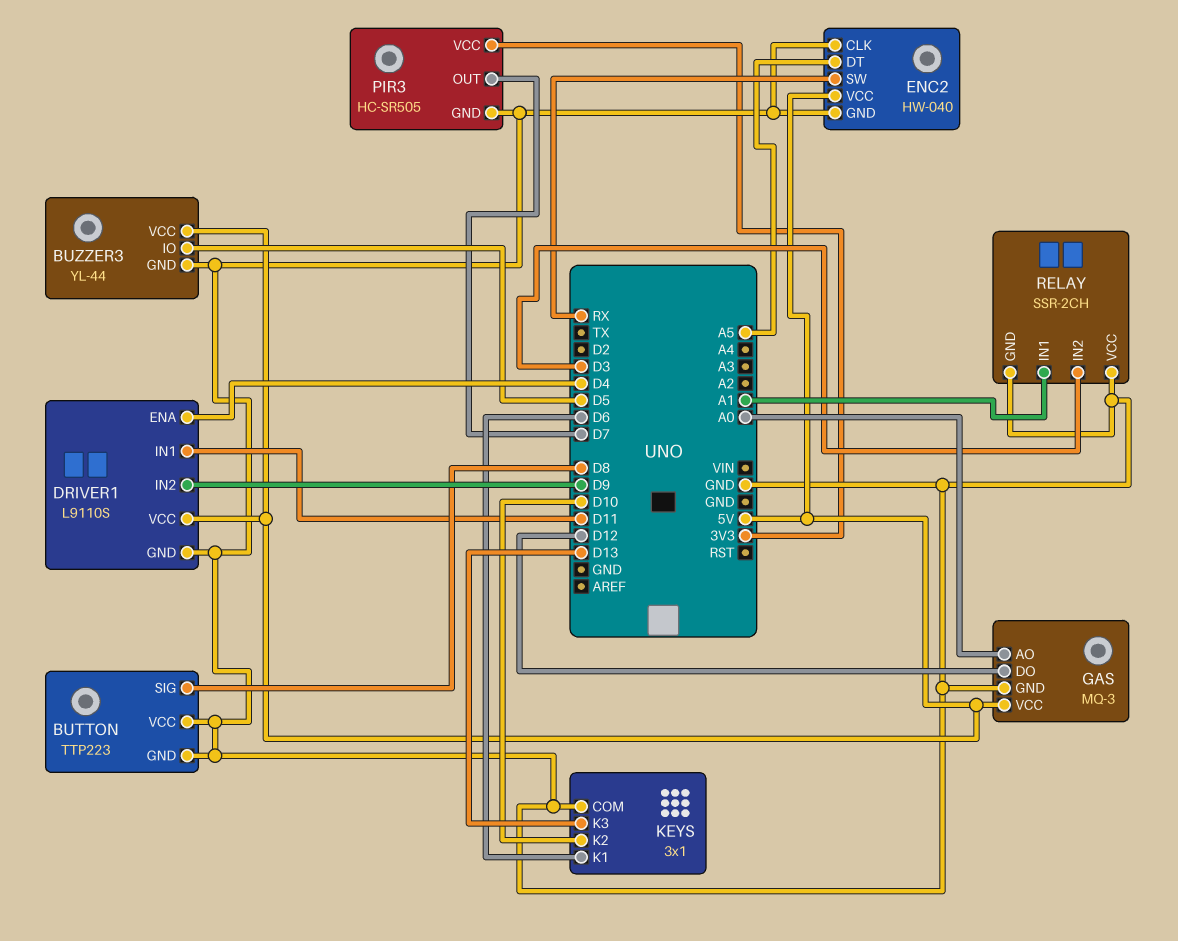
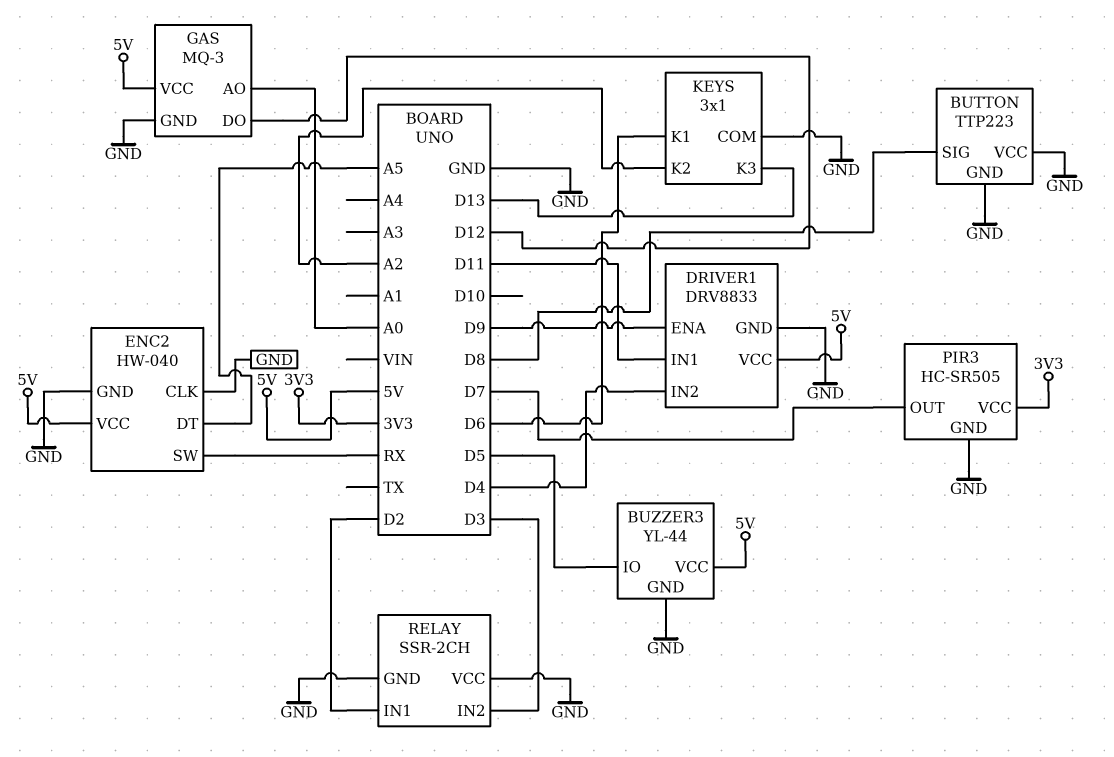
DRIVER1: L9110S -> DRV8833
DRIVER1 pin ENA: D4 -> D9
DRIVER1 pin IN2: D9 -> D4
KEYS pin K2: D10 -> A2
RELAY pin IN1: A1 -> D2

